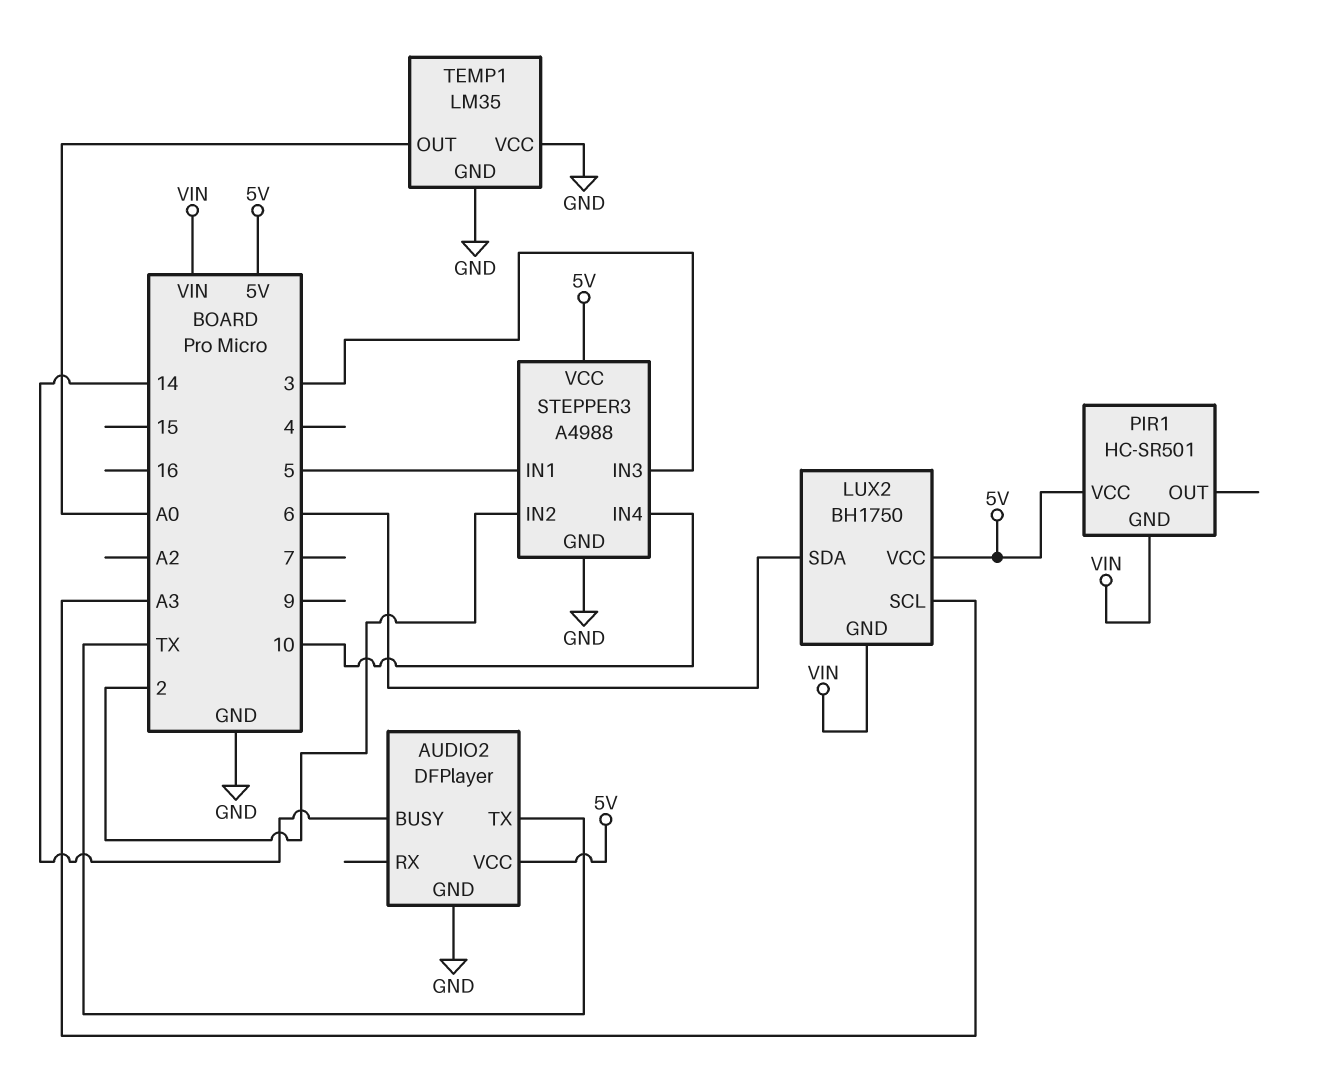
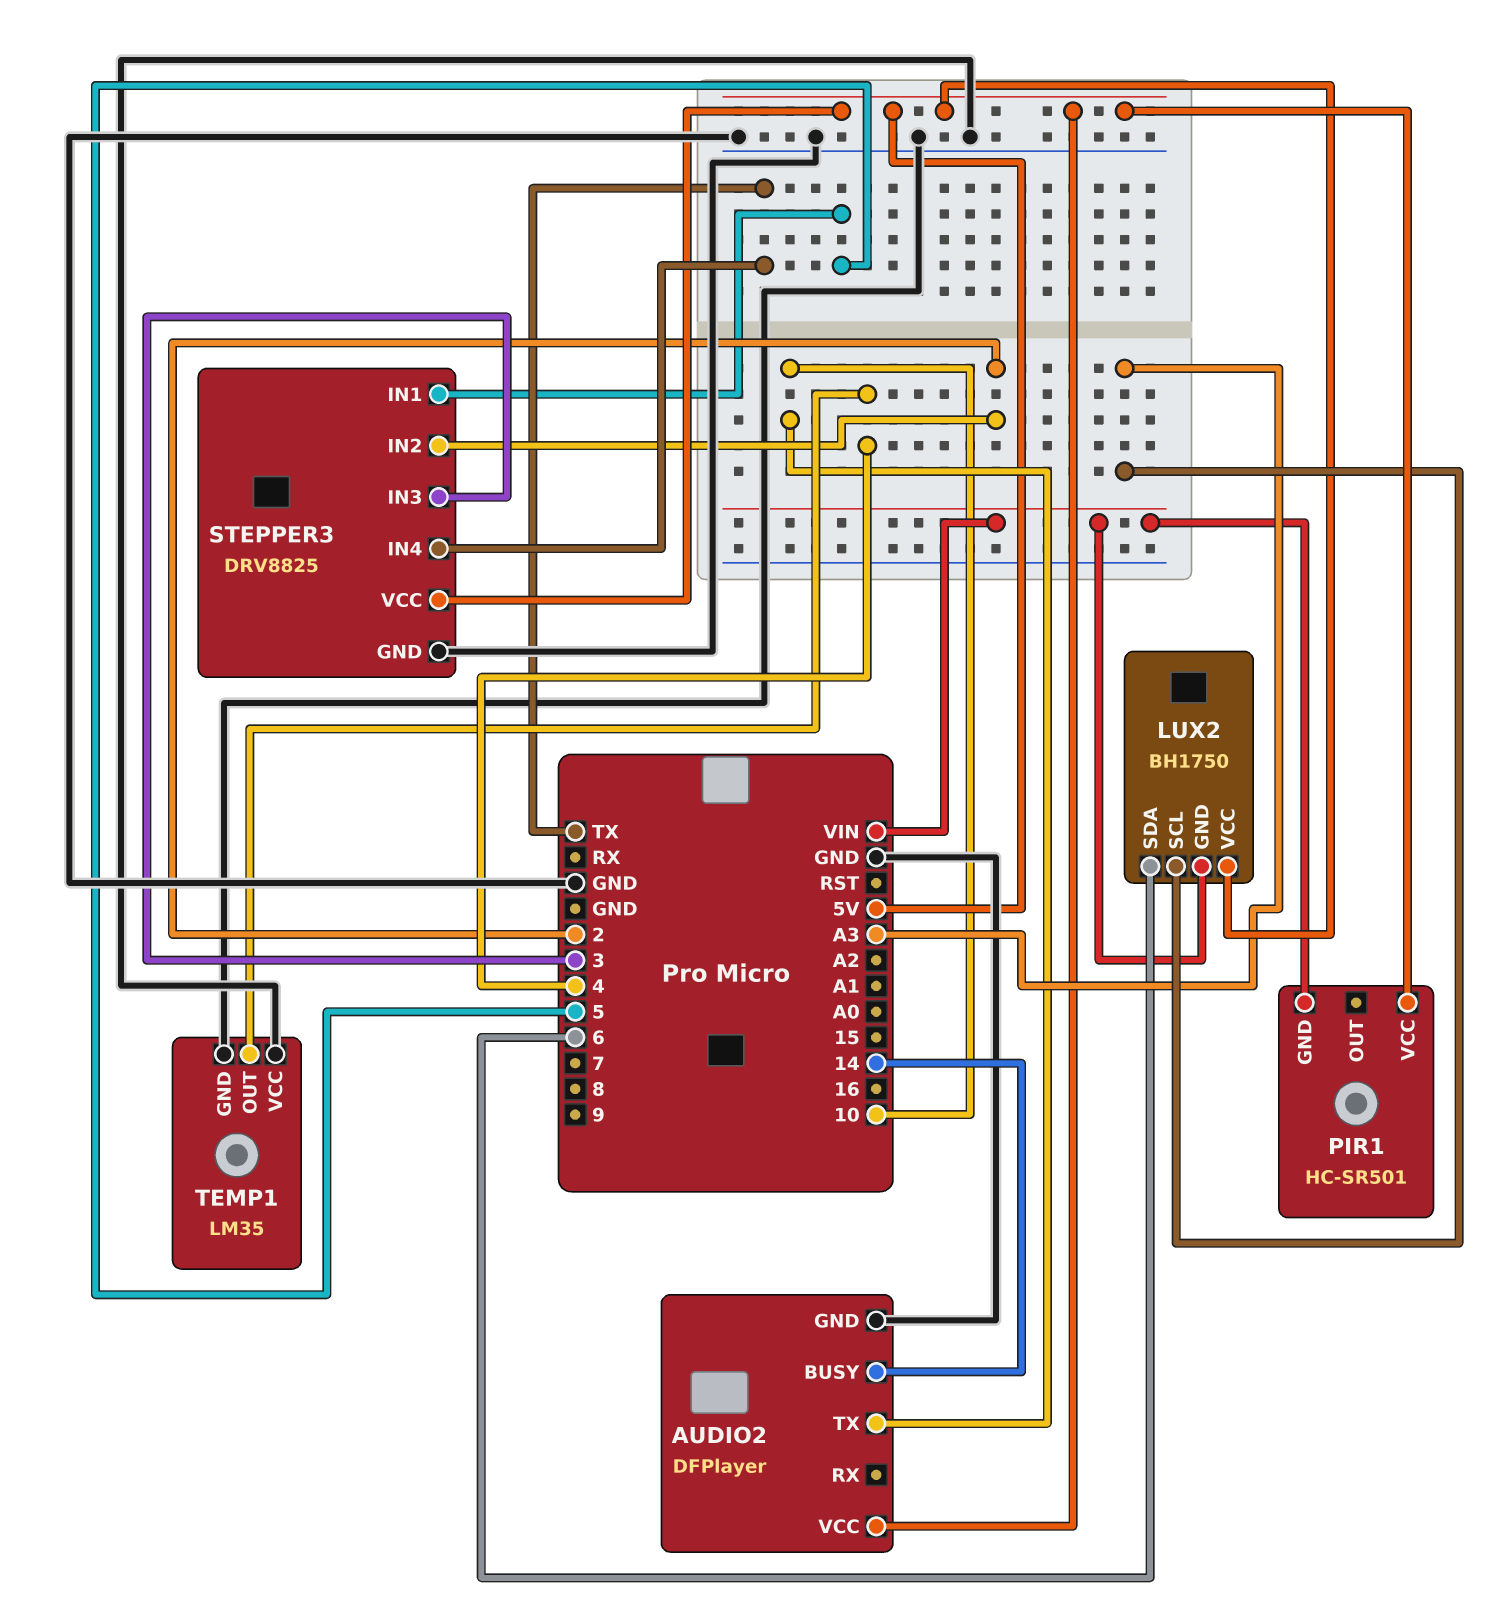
AUDIO2 pin TX: TX -> 10
STEPPER3: A4988 -> DRV8825
STEPPER3 pin IN4: 10 -> TX
TEMP1 pin OUT: A0 -> 4

